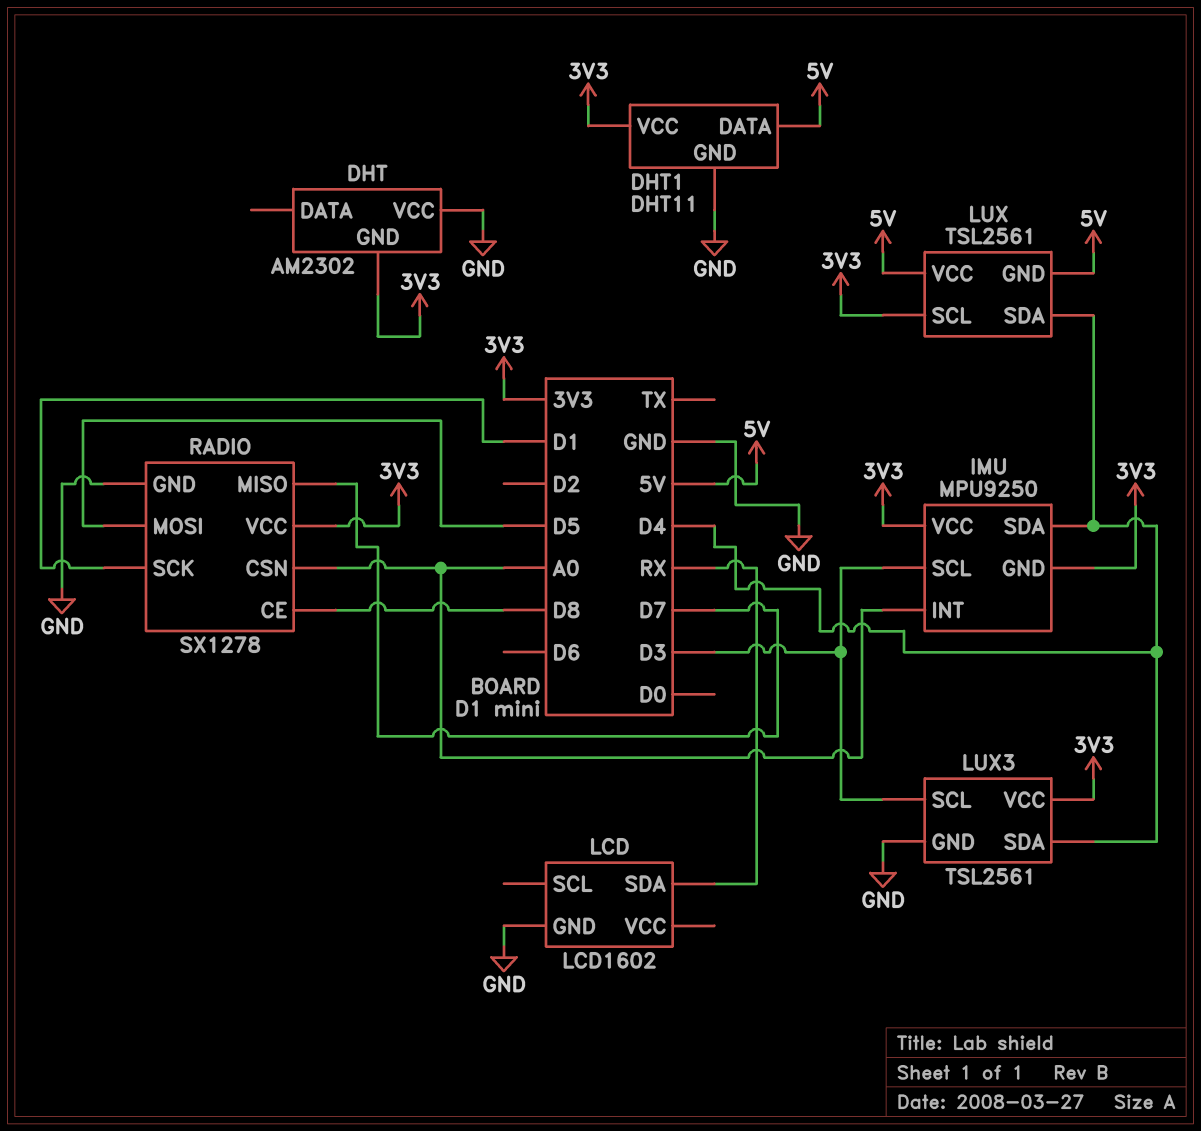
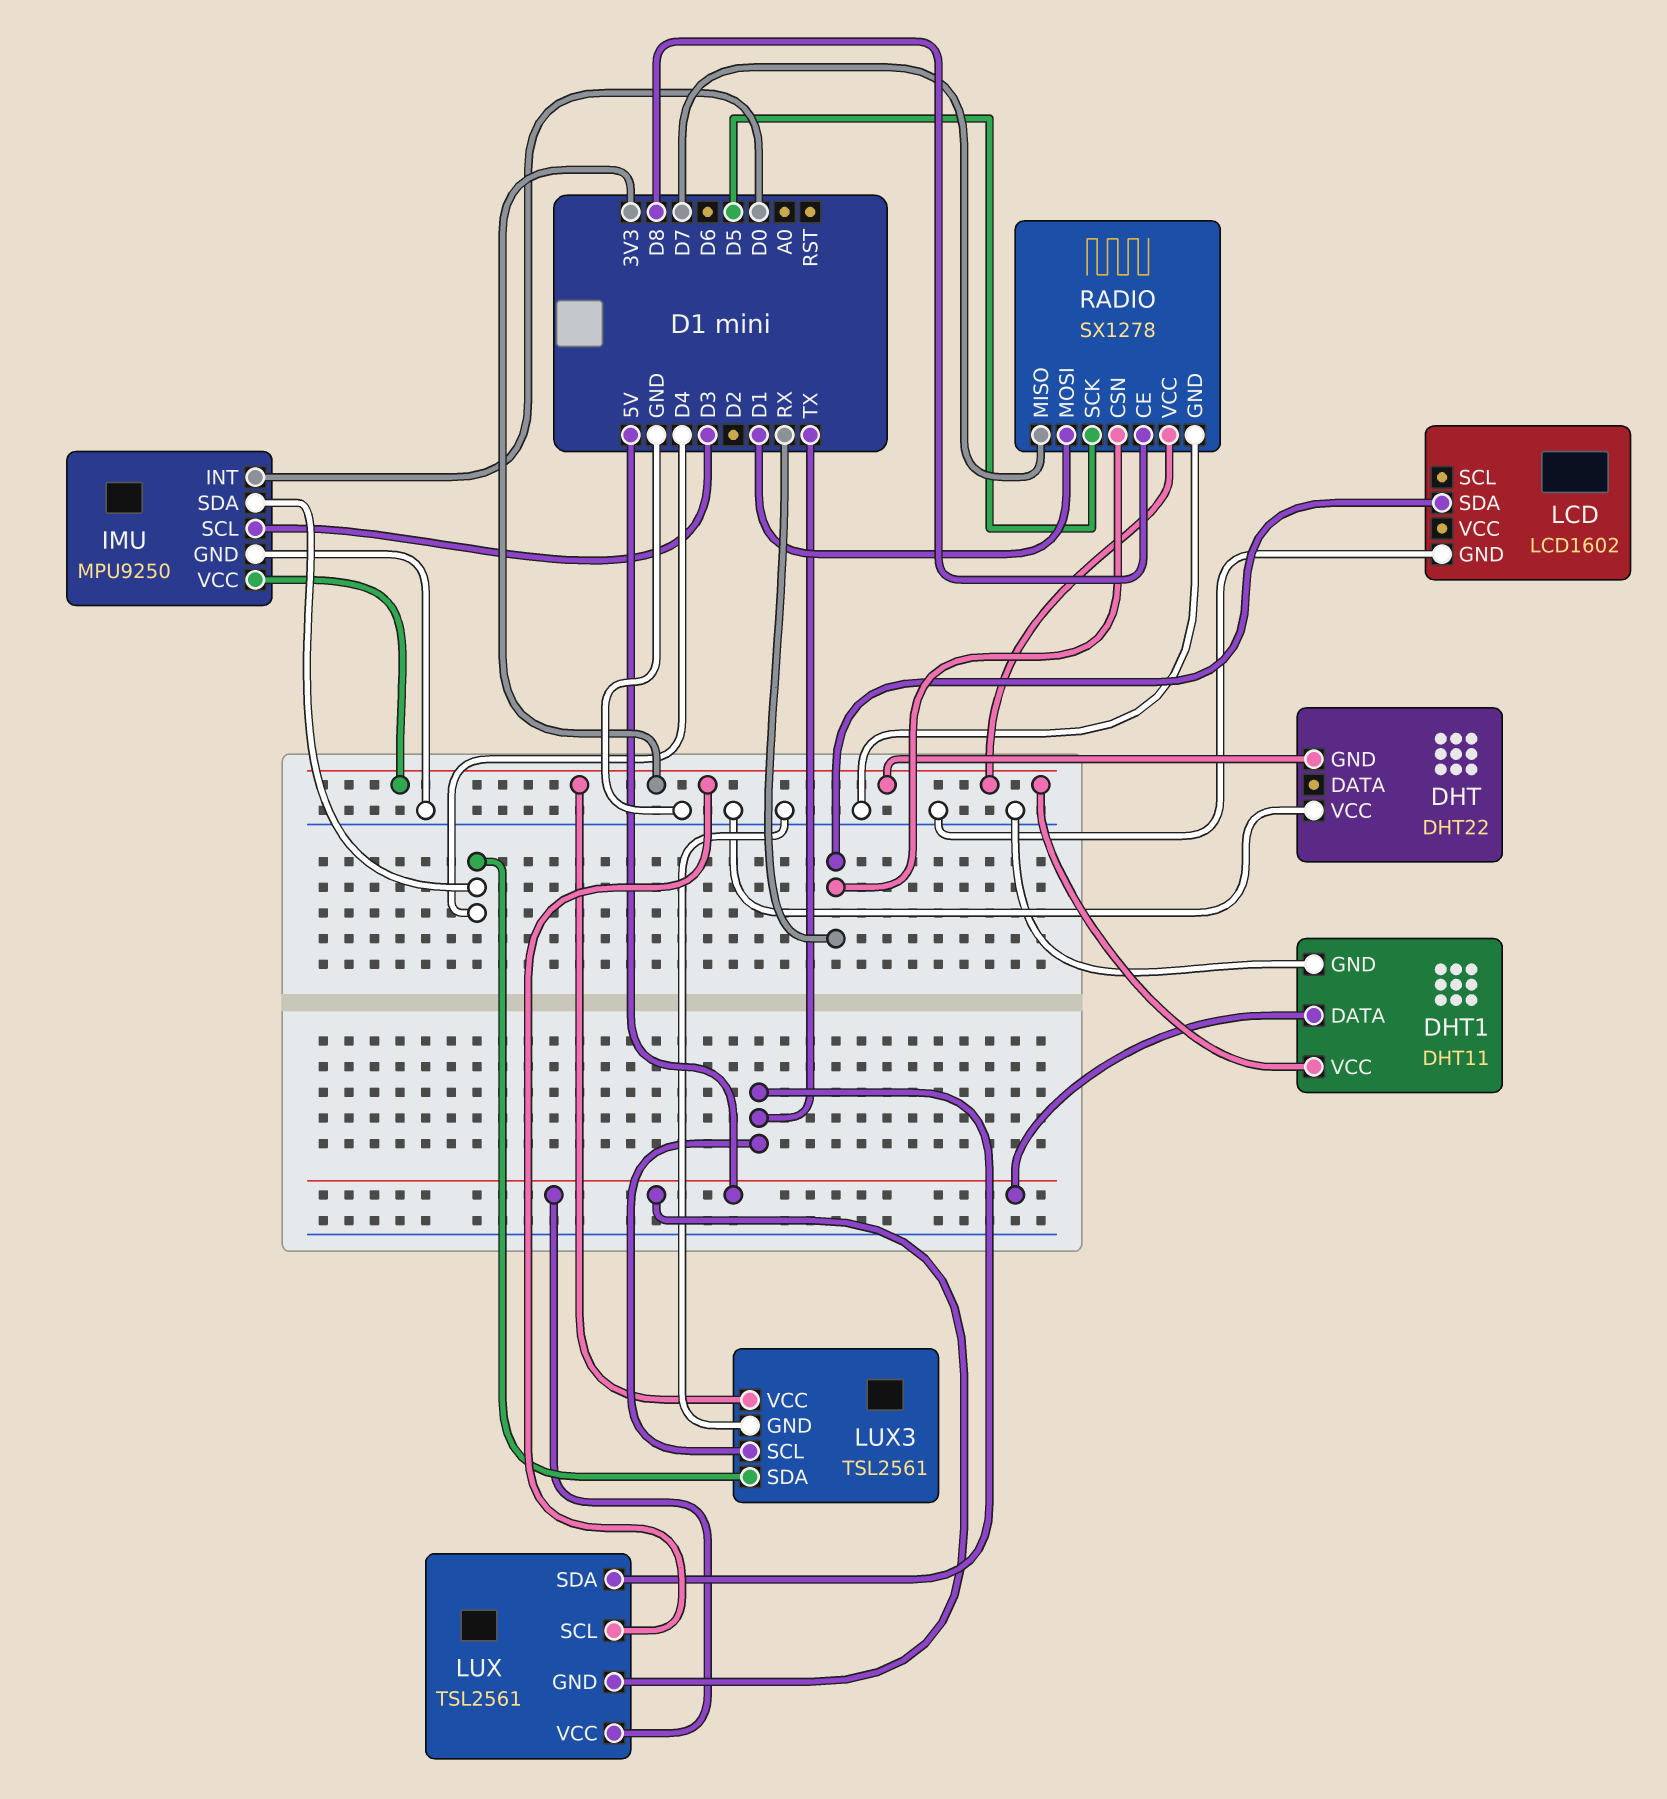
DHT: AM2302 -> DHT22
IMU pin GND: 3V3 -> GND
IMU pin INT: A0 -> D0
LUX pin SDA: D4 -> TX
LUX3 pin SCL: D3 -> TX
RADIO pin CSN: A0 -> RX
RADIO pin MOSI: D5 -> D1
RADIO pin SCK: D1 -> D5

